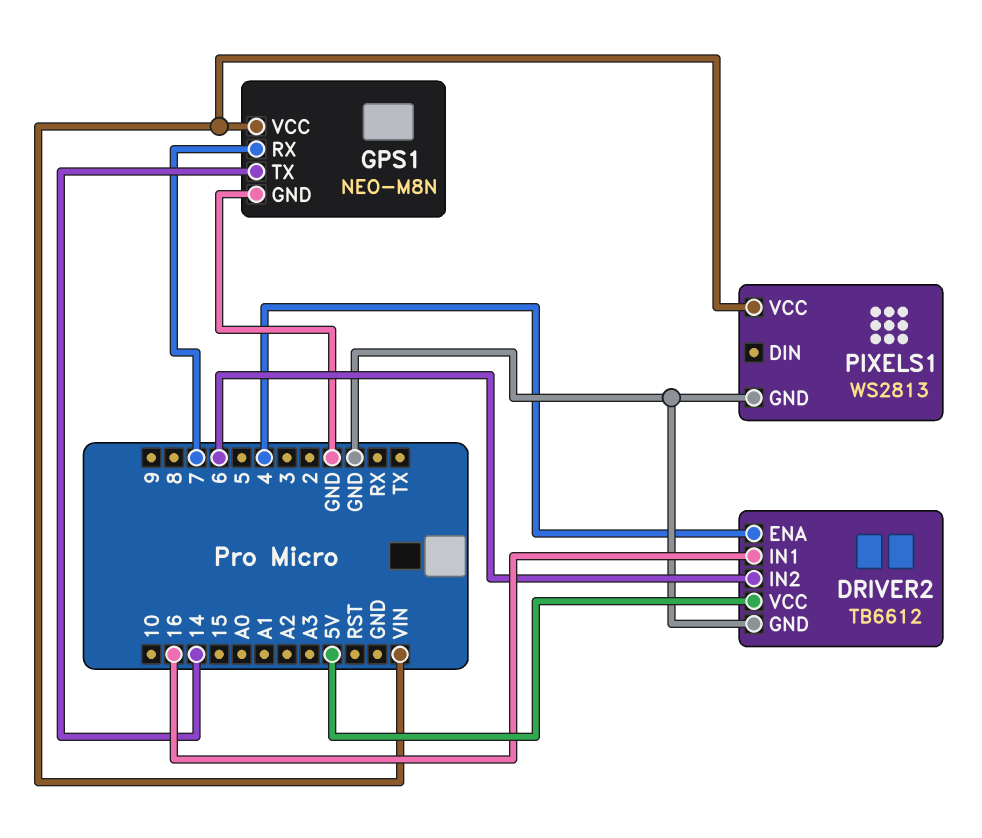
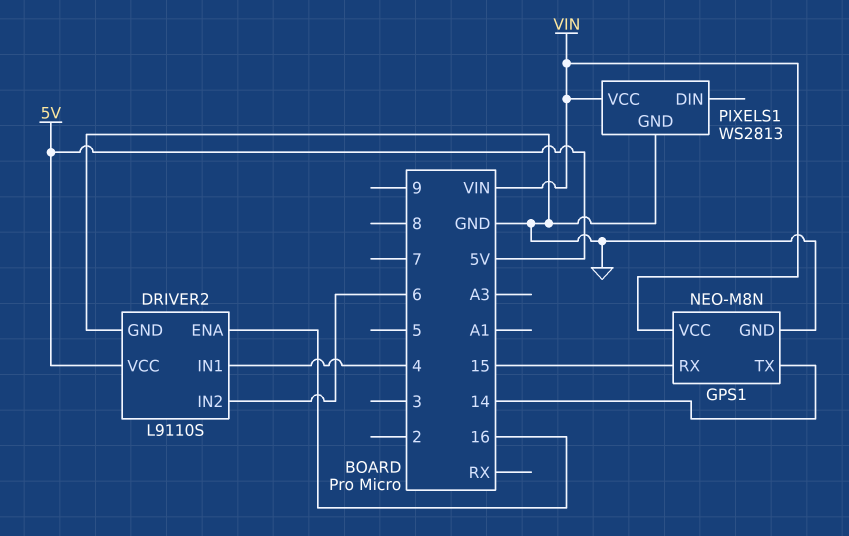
DRIVER2: TB6612 -> L9110S
DRIVER2 pin ENA: 4 -> 16
DRIVER2 pin IN1: 16 -> 4
GPS1 pin RX: 7 -> 15

